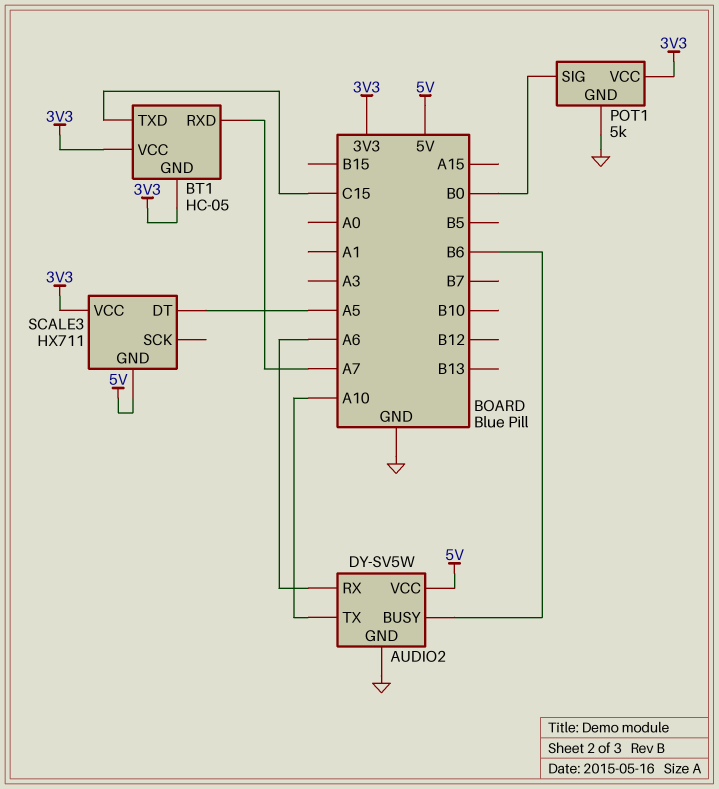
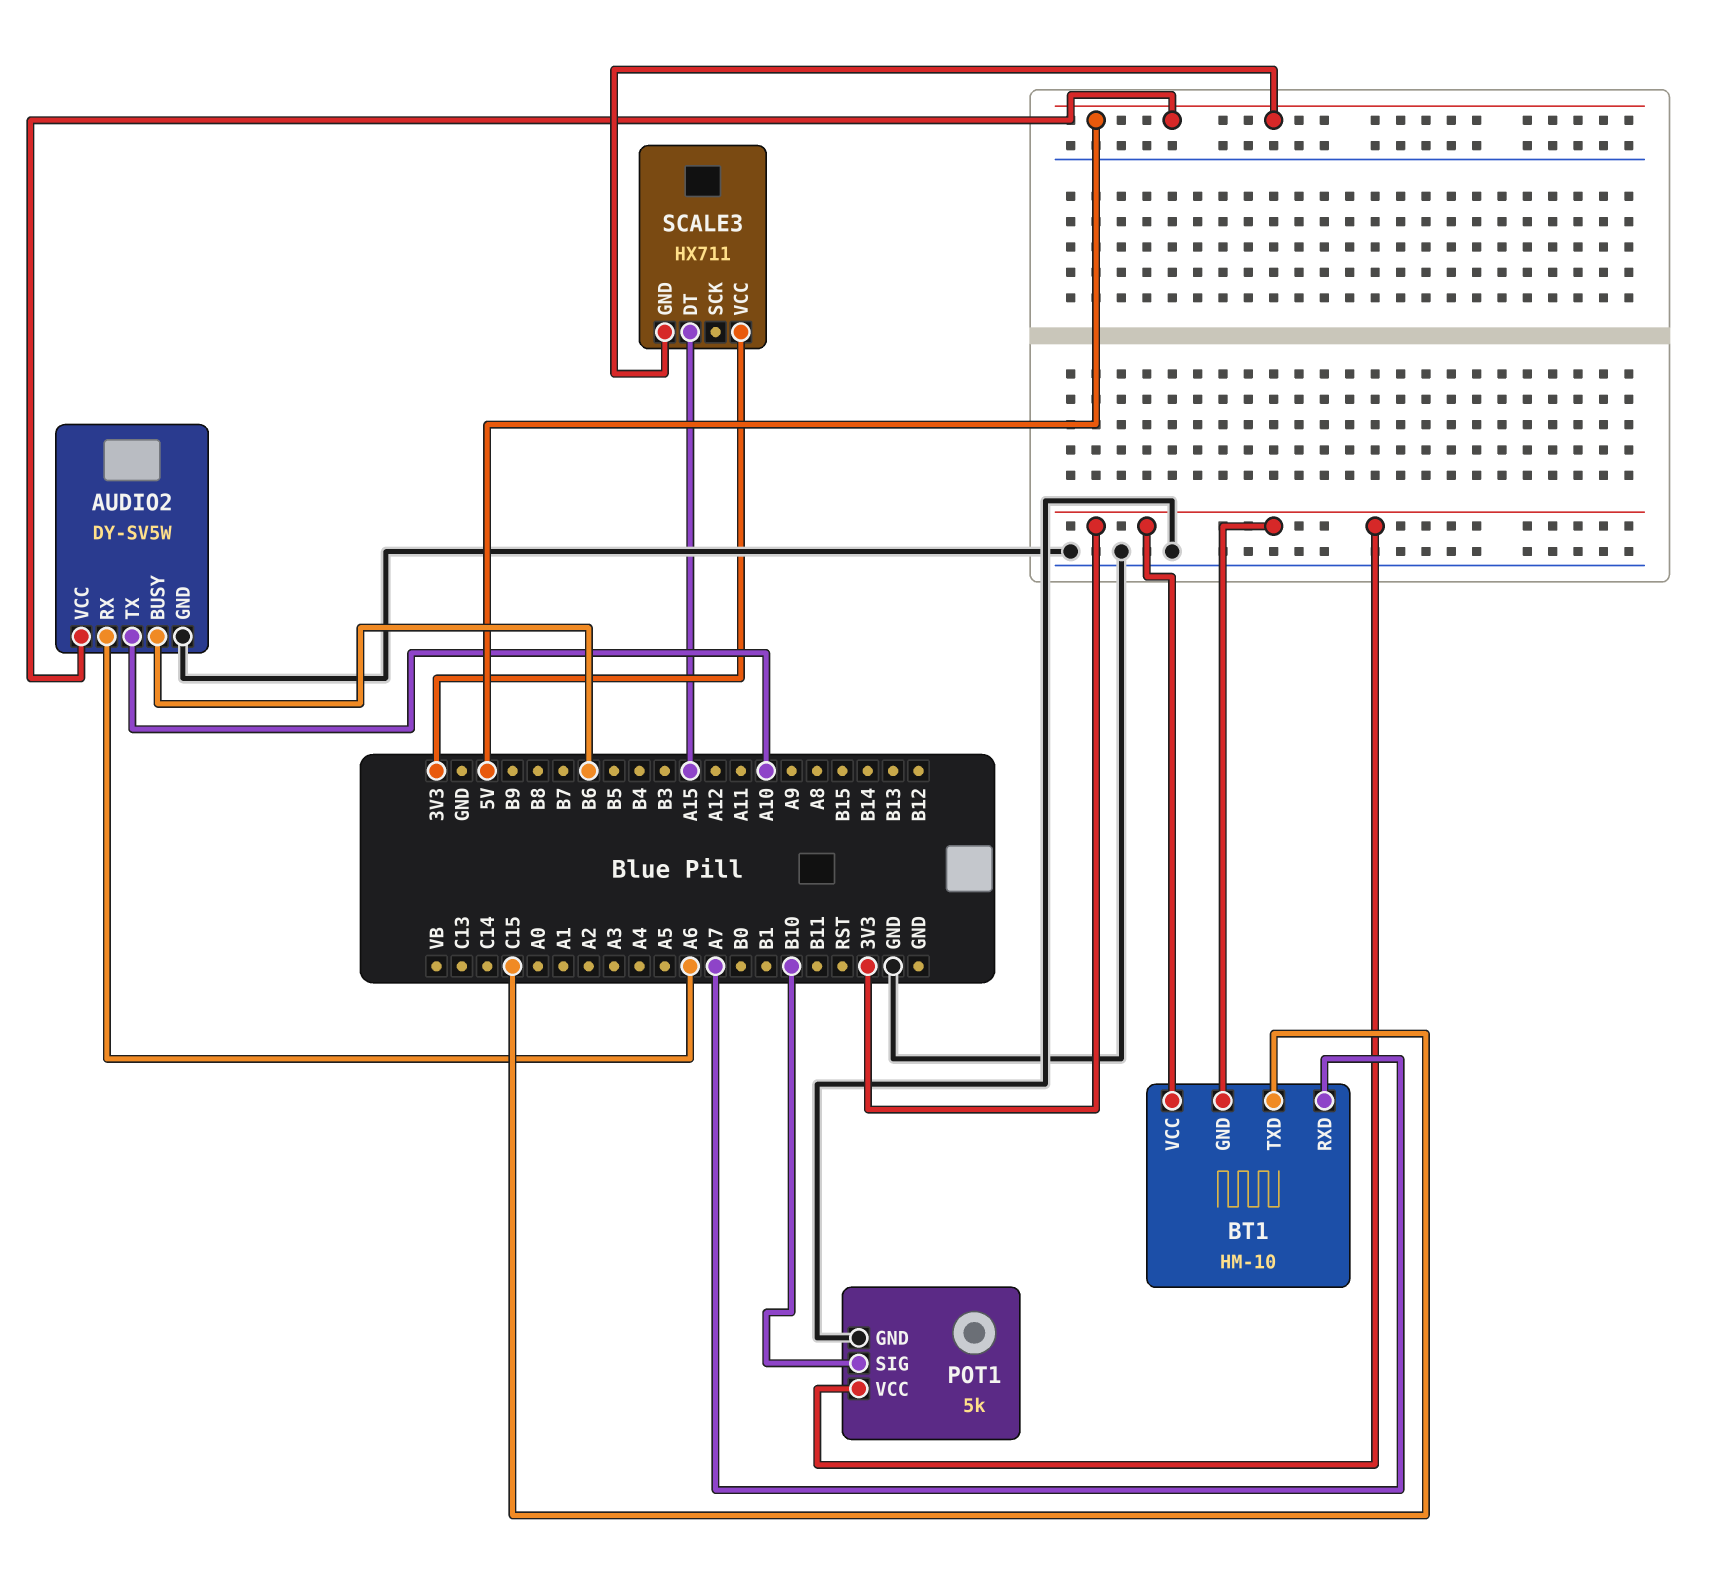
BT1: HC-05 -> HM-10
POT1 pin SIG: B0 -> B10
SCALE3 pin DT: A5 -> A15

